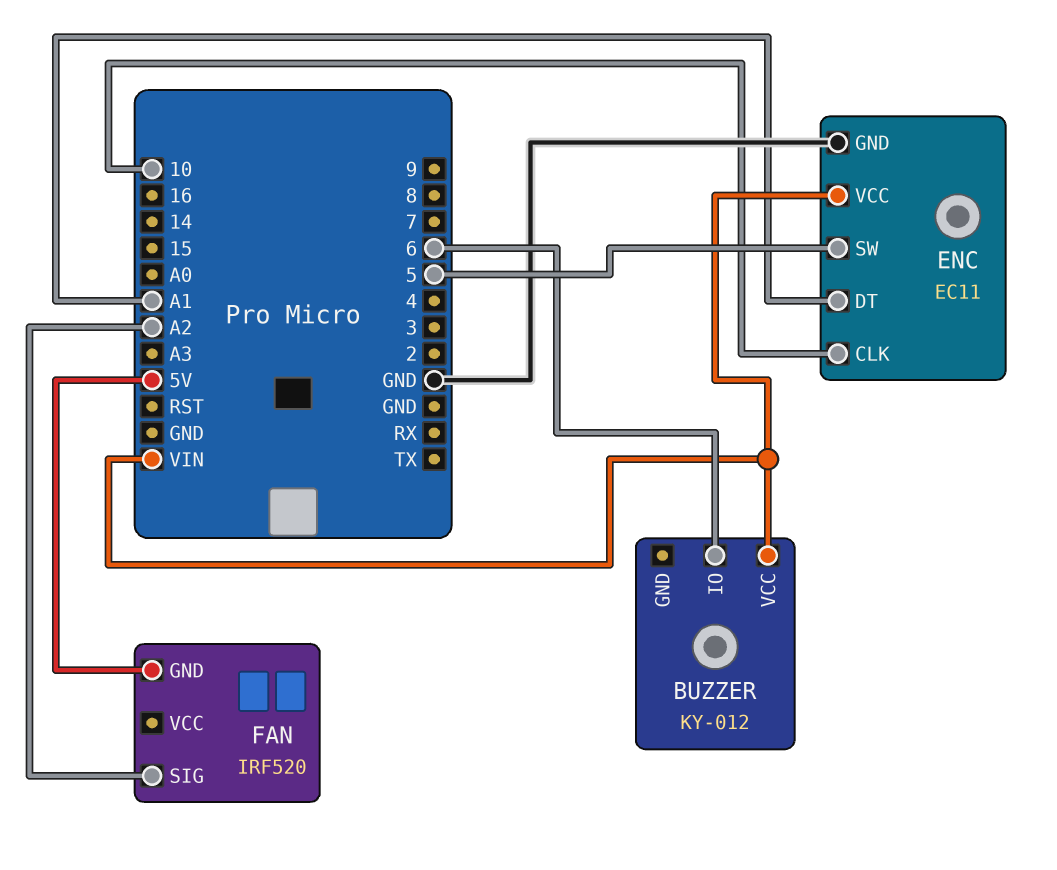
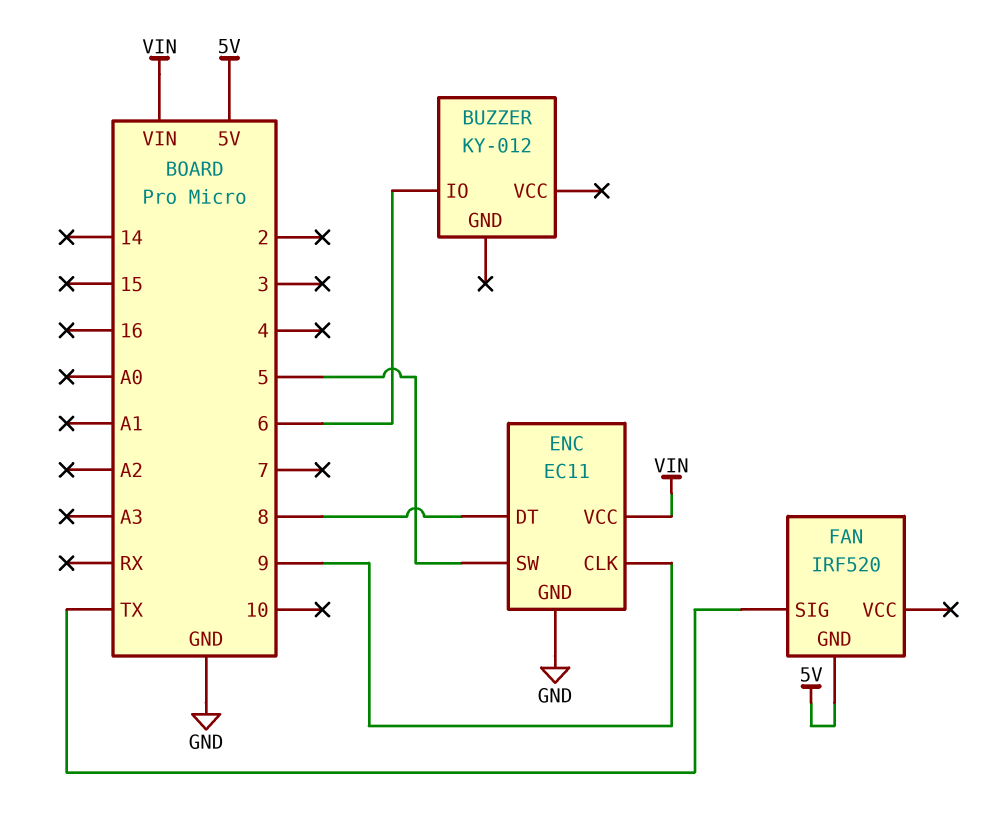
BUZZER pin VCC: VIN -> none
ENC pin CLK: 10 -> 9
ENC pin DT: A1 -> 8
FAN pin SIG: A2 -> TX

